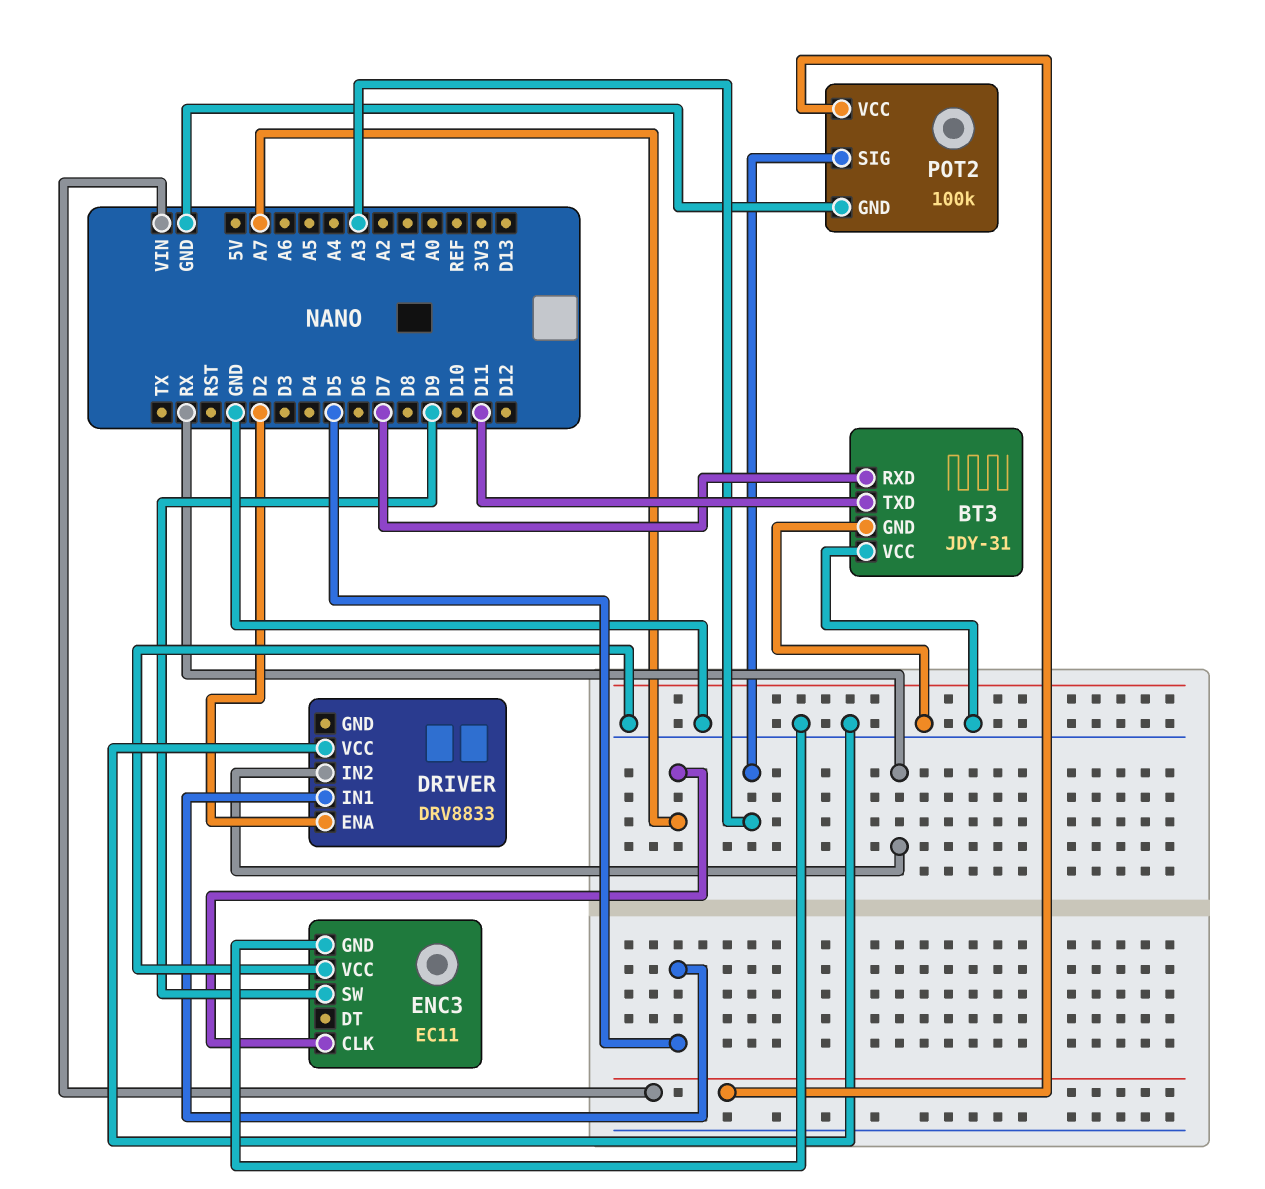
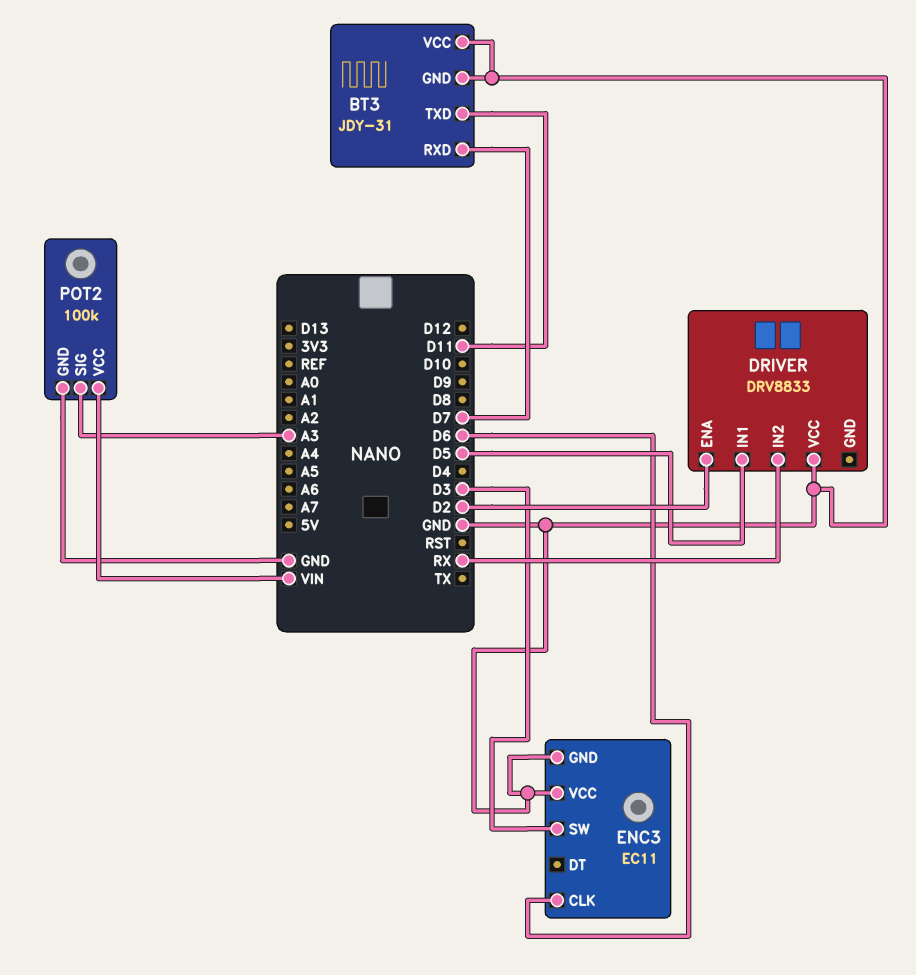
ENC3 pin CLK: A7 -> D6
ENC3 pin SW: D9 -> D3

